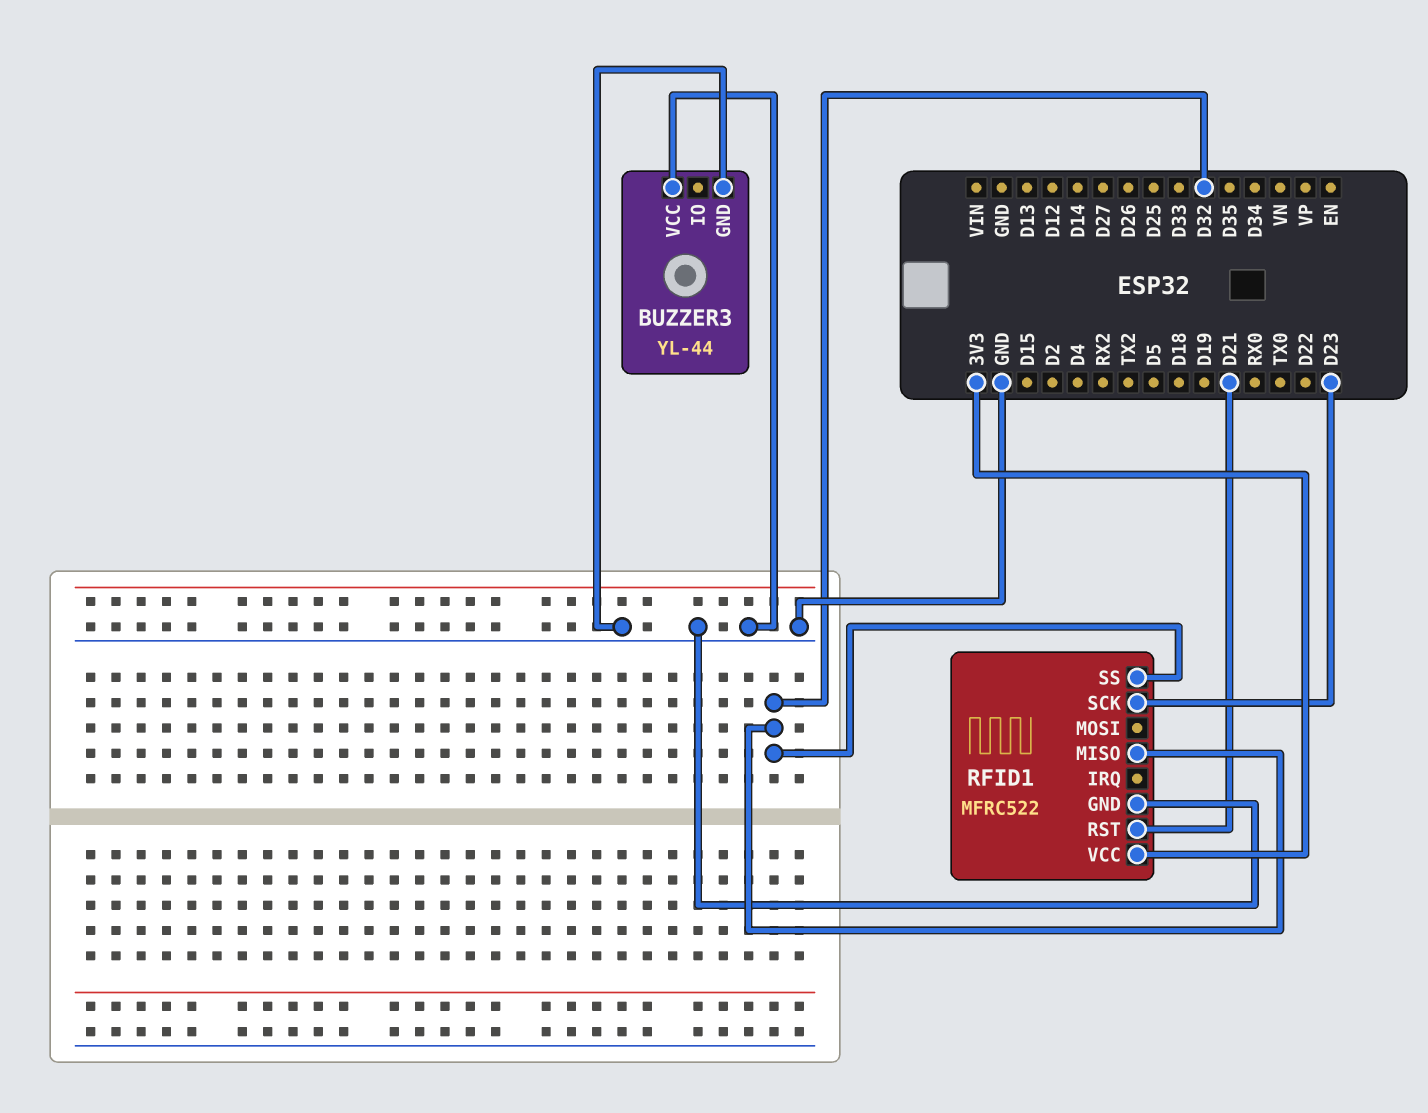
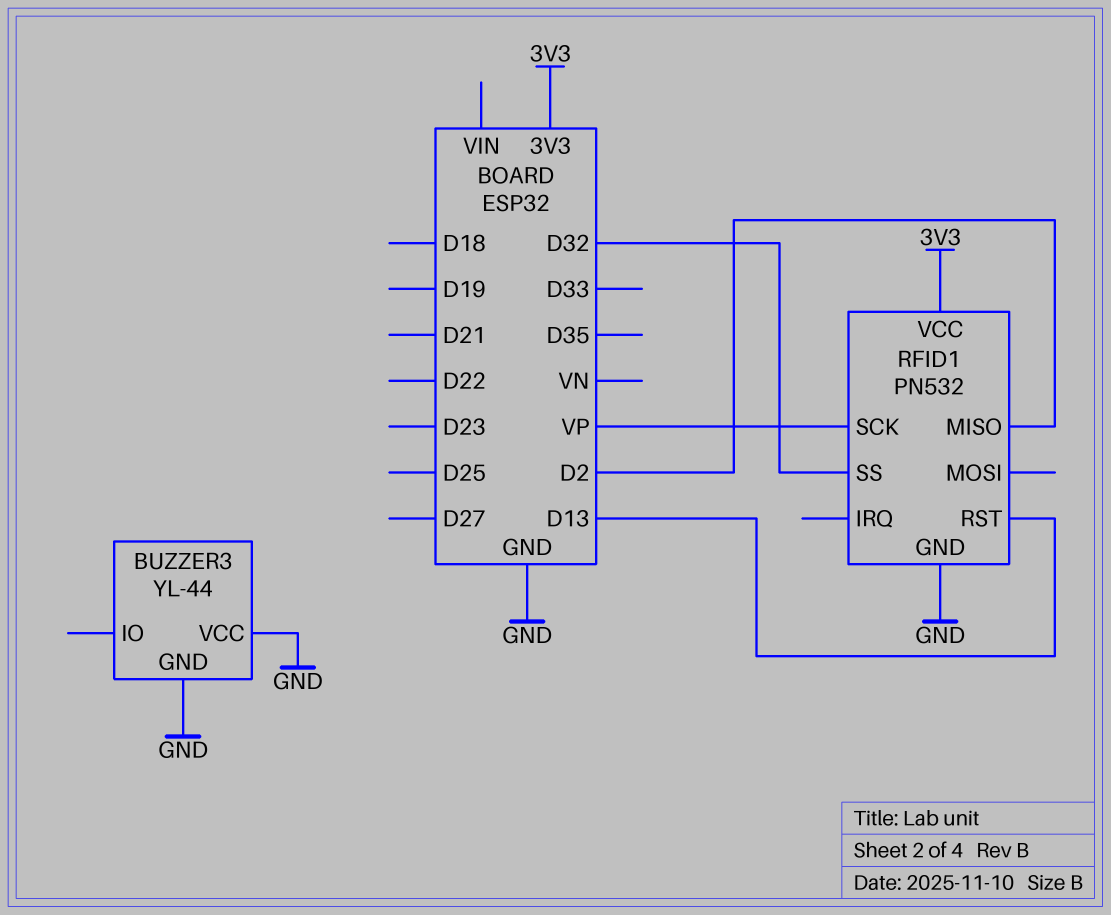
RFID1: MFRC522 -> PN532
RFID1 pin MISO: D32 -> D2
RFID1 pin RST: D21 -> D13
RFID1 pin SCK: D23 -> VP

